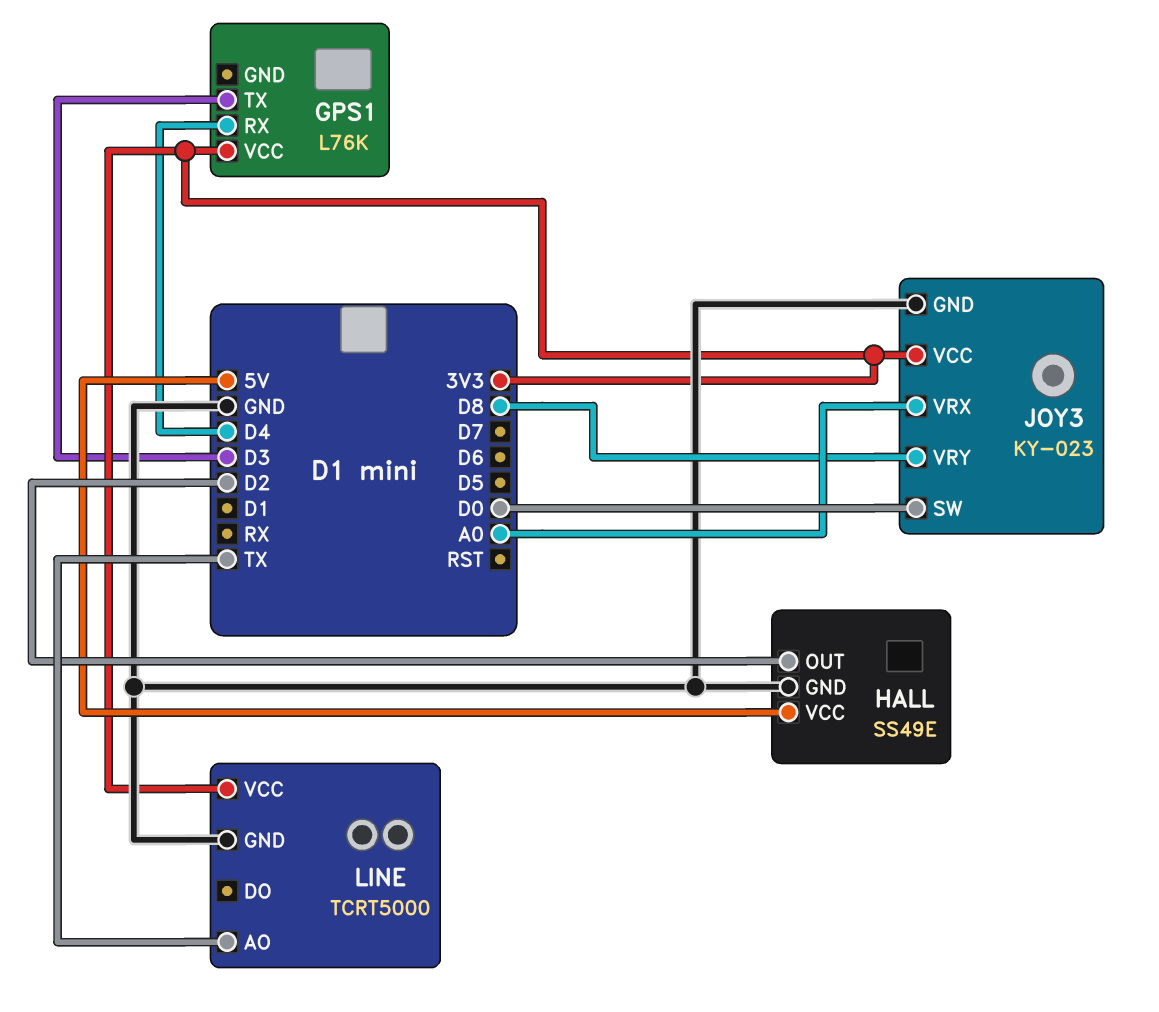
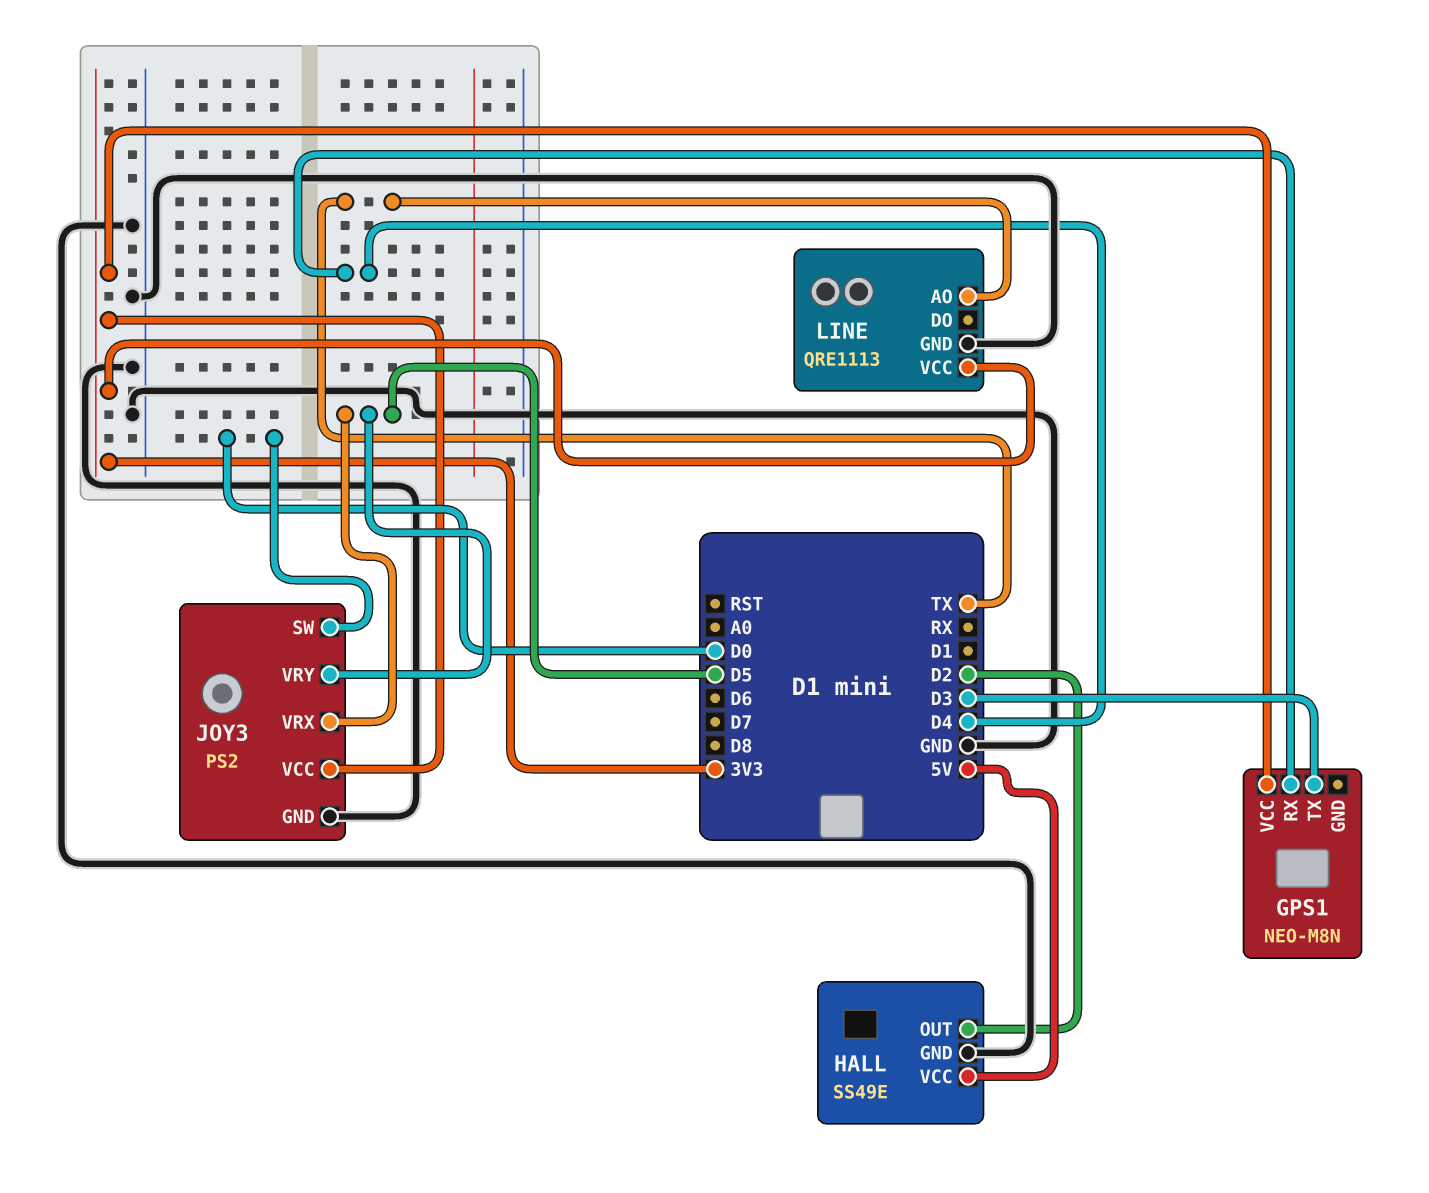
GPS1: L76K -> NEO-M8N
JOY3: KY-023 -> PS2
JOY3 pin VRX: A0 -> D5
JOY3 pin VRY: D8 -> D5
LINE: TCRT5000 -> QRE1113

